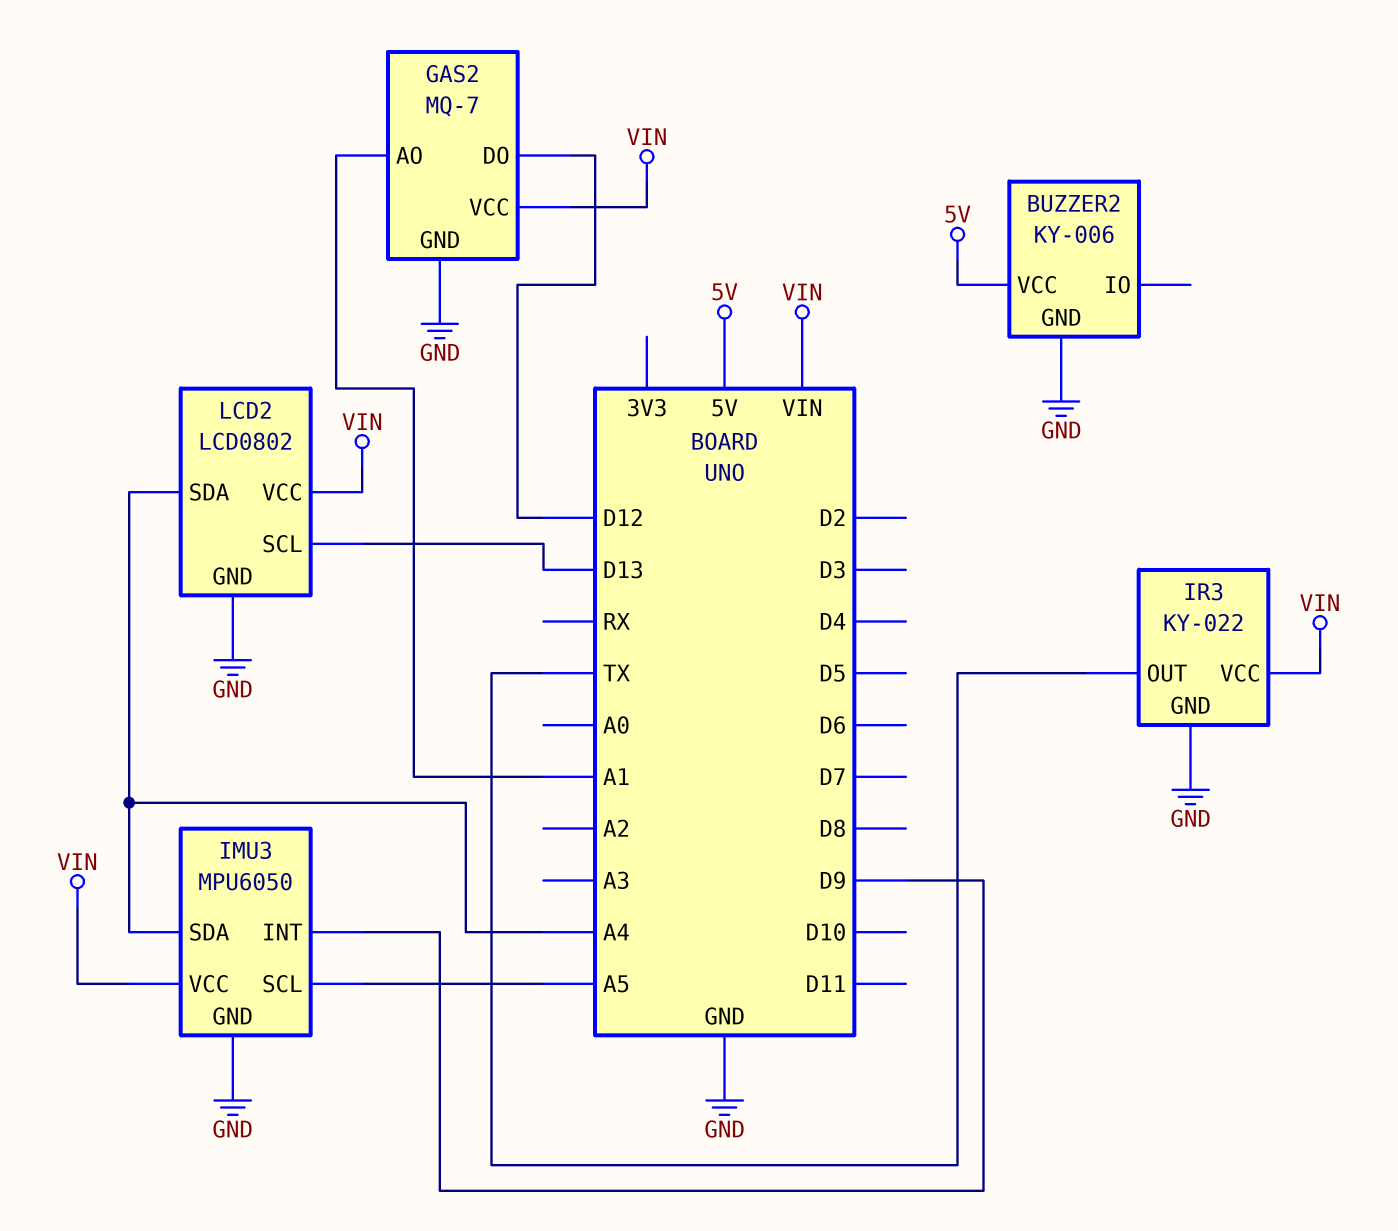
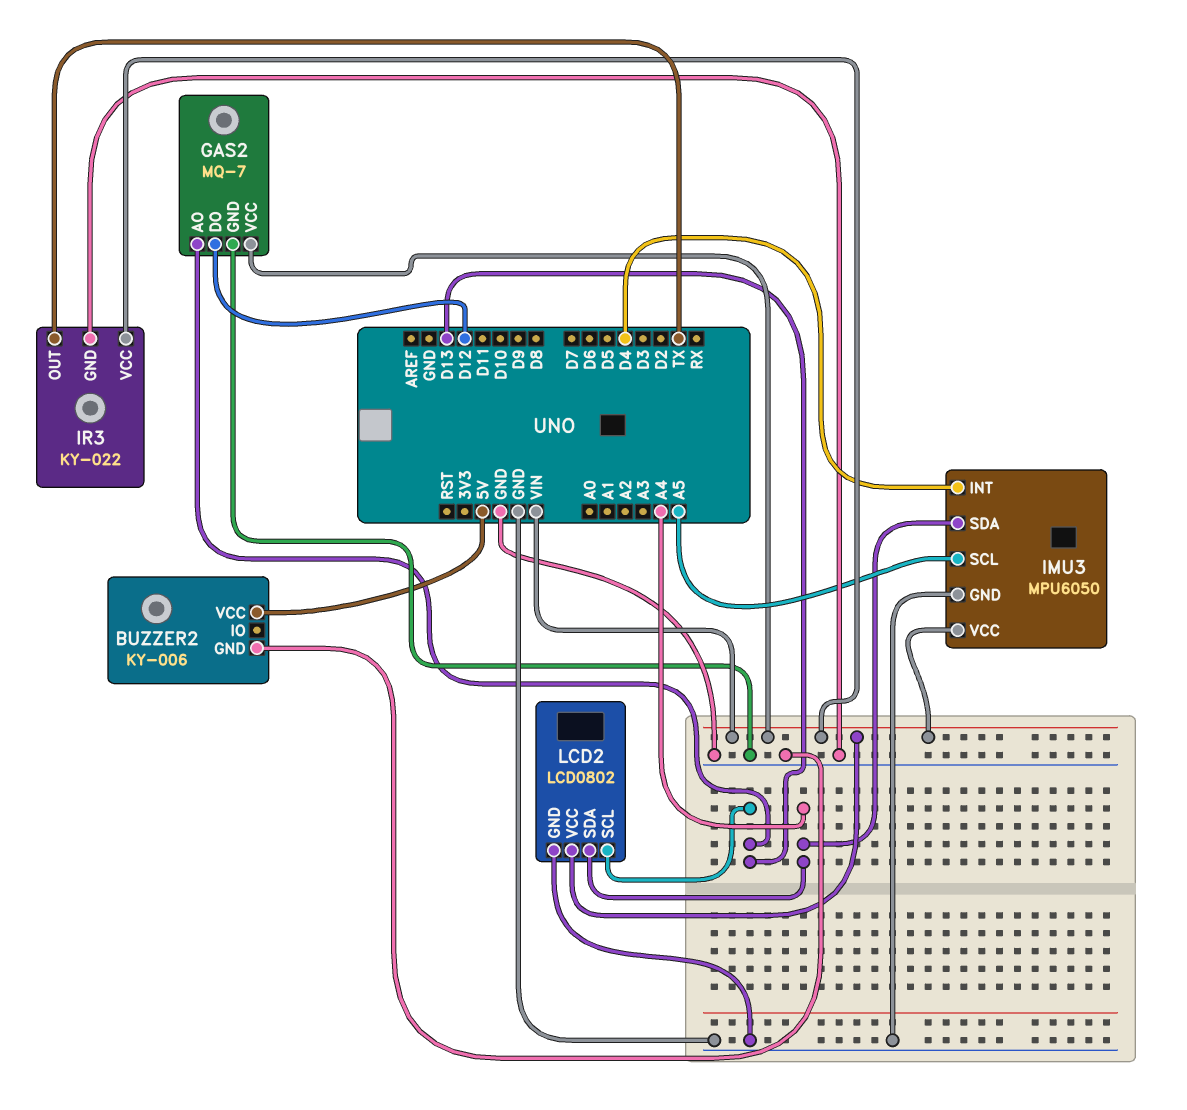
GAS2 pin AO: A1 -> D13
IMU3 pin INT: D9 -> D4

